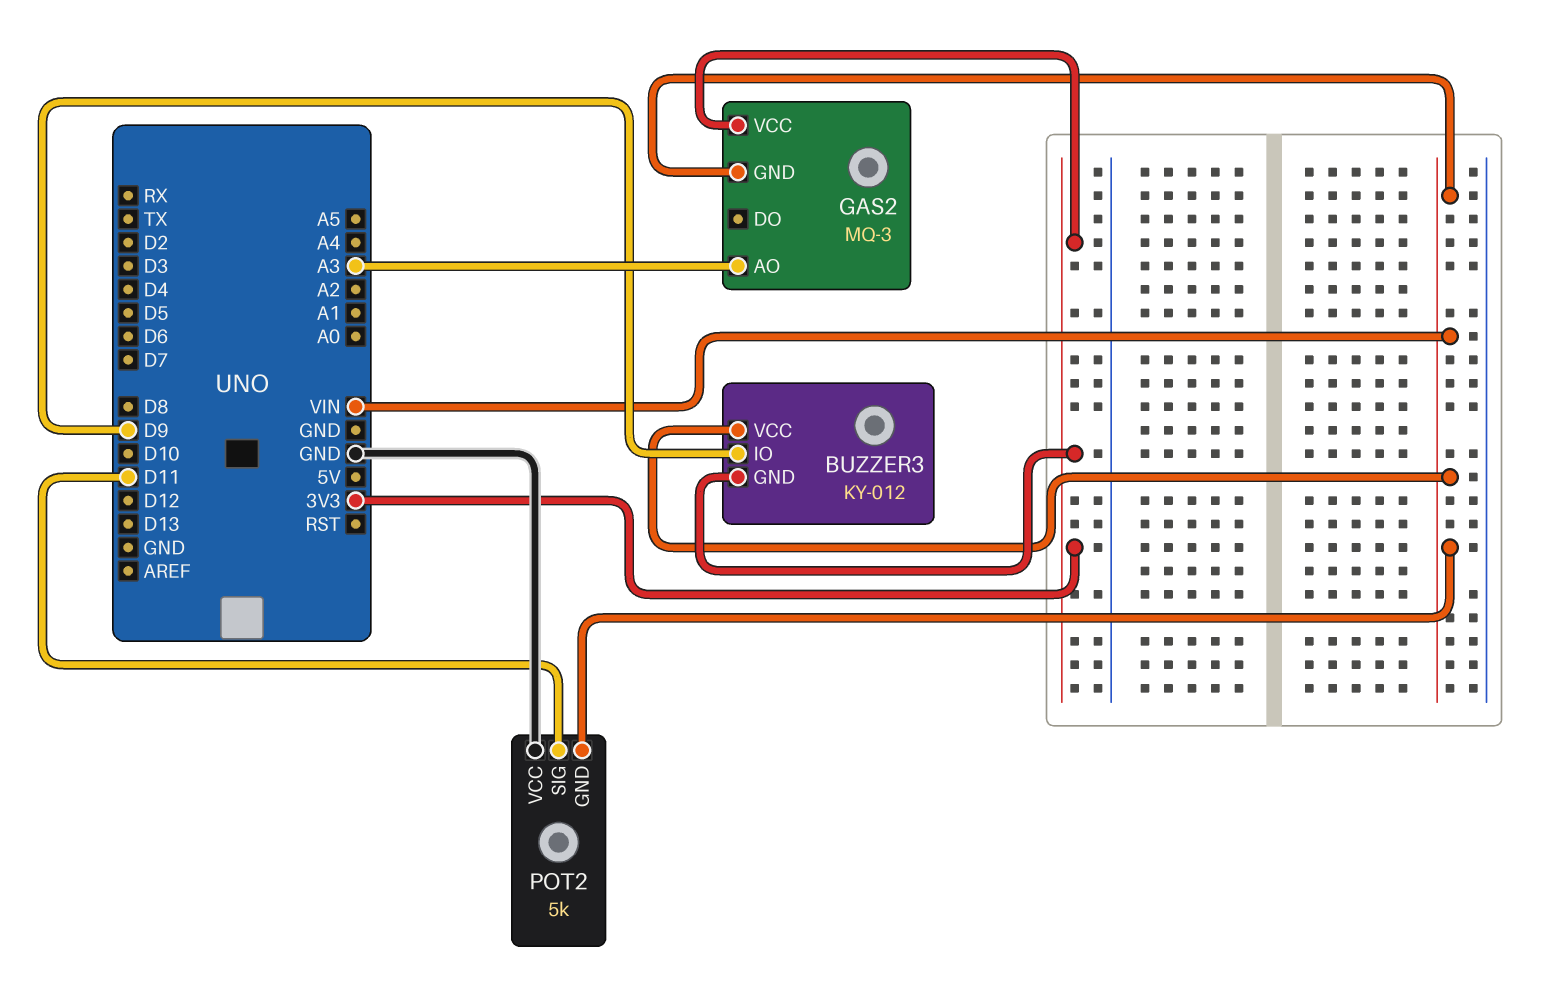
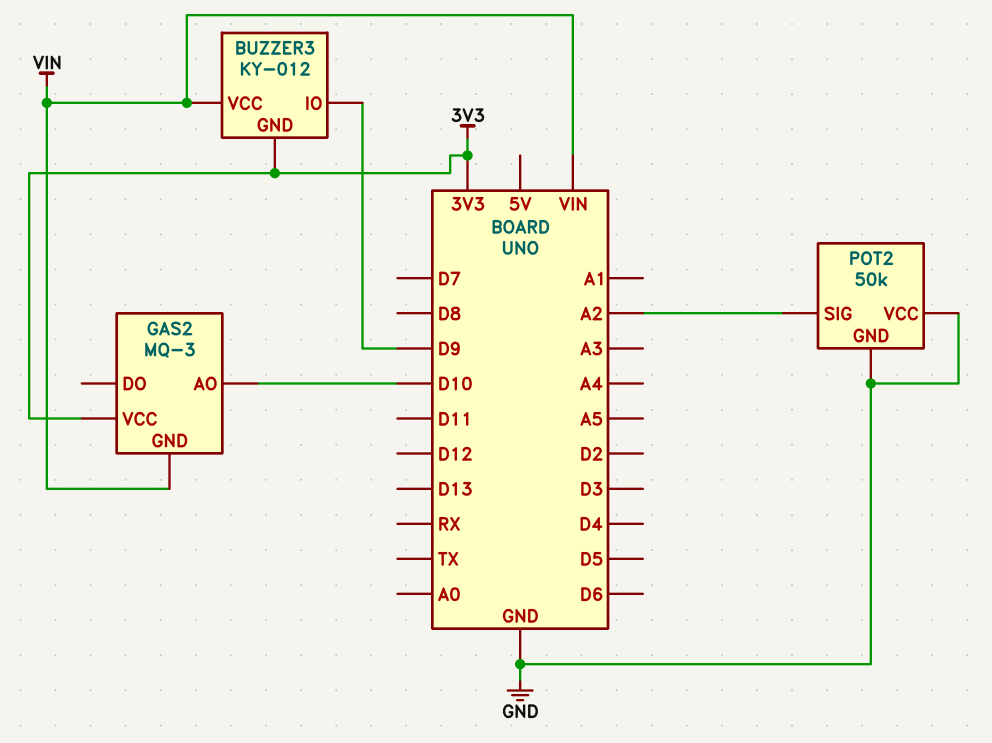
GAS2 pin AO: A3 -> D10
POT2: 5k -> 50k
POT2 pin GND: VIN -> GND
POT2 pin SIG: D11 -> A2

